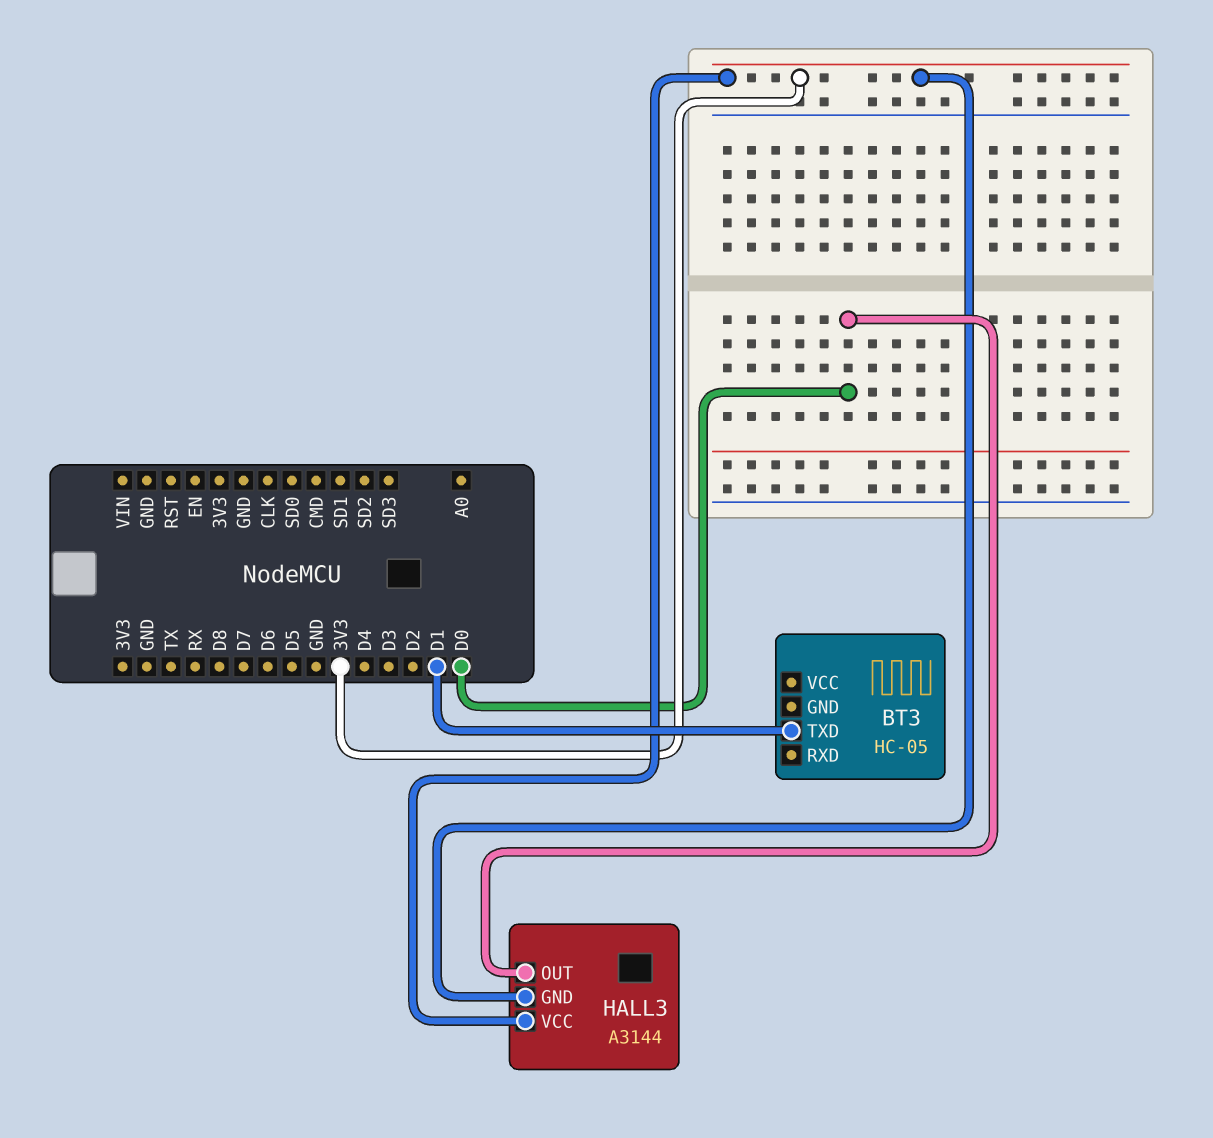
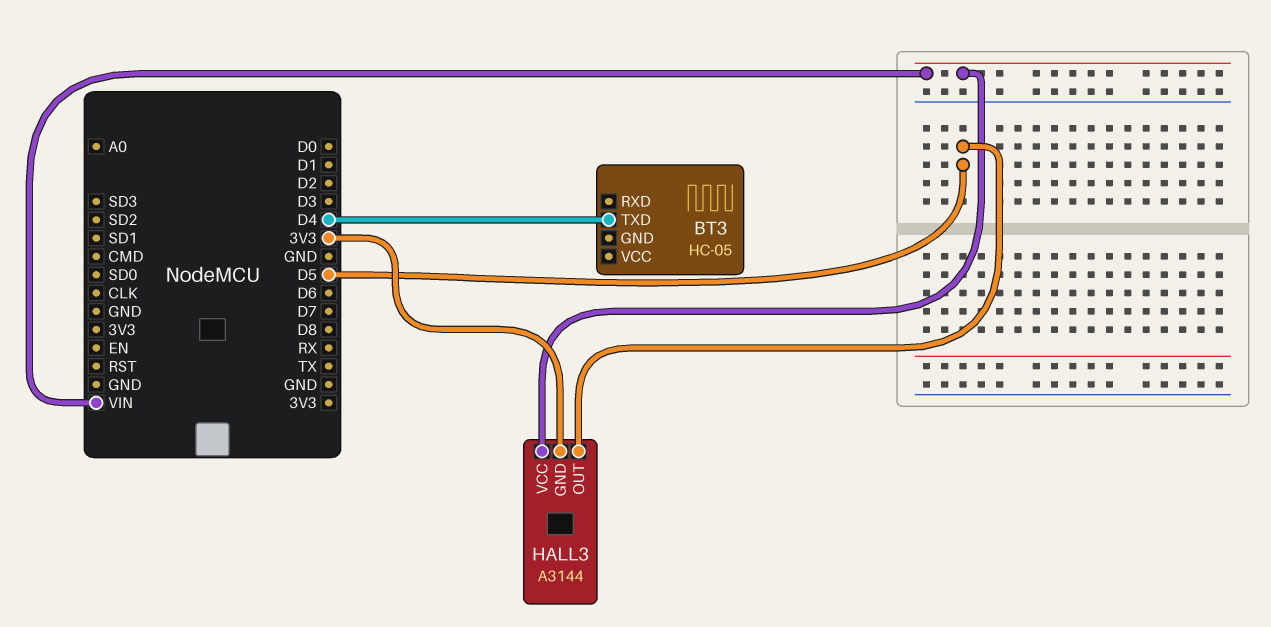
BT3 pin TXD: D1 -> D4
HALL3 pin OUT: D0 -> D5
HALL3 pin VCC: 3V3 -> VIN

